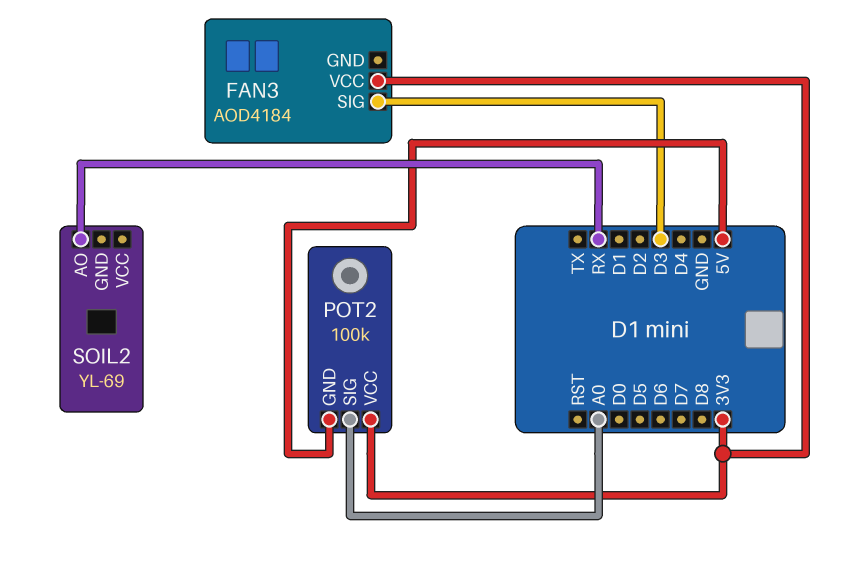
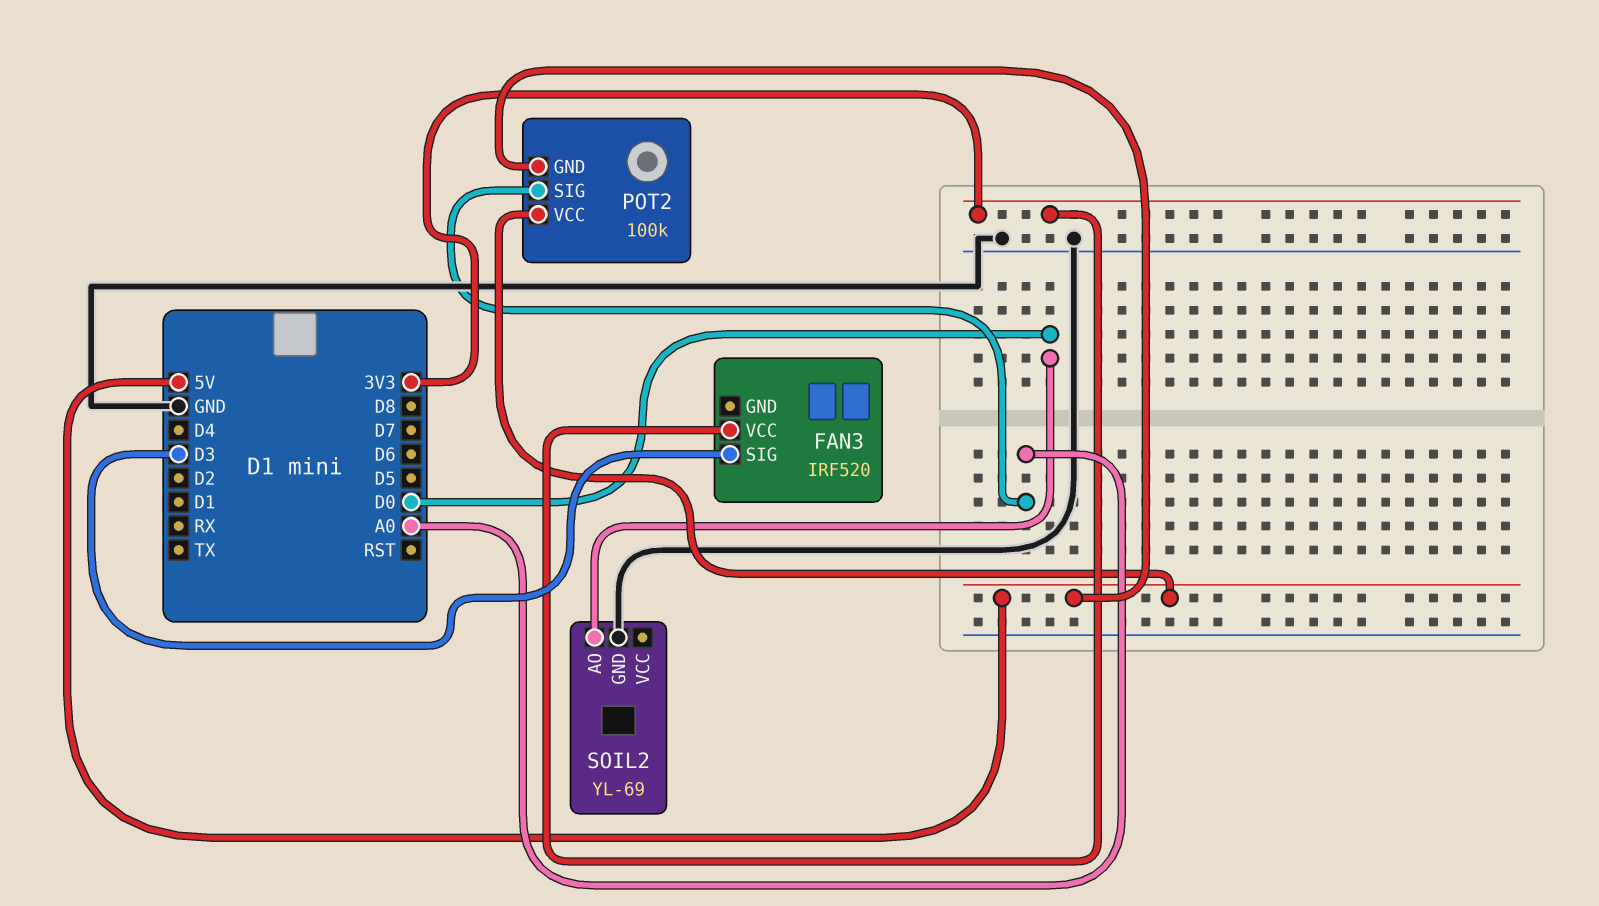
FAN3: AOD4184 -> IRF520
POT2 pin VCC: 3V3 -> 5V
SOIL2 pin AO: RX -> D0
SOIL2 pin GND: none -> GND

